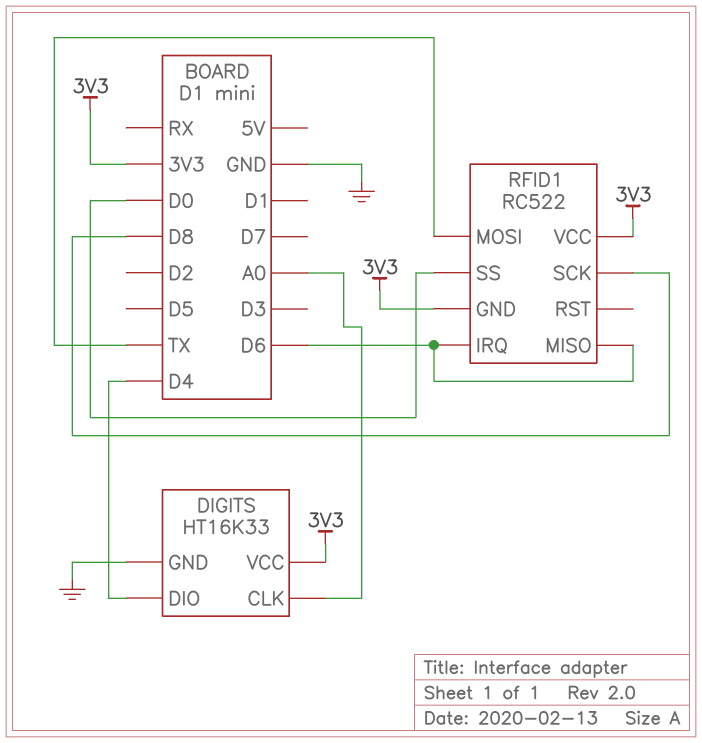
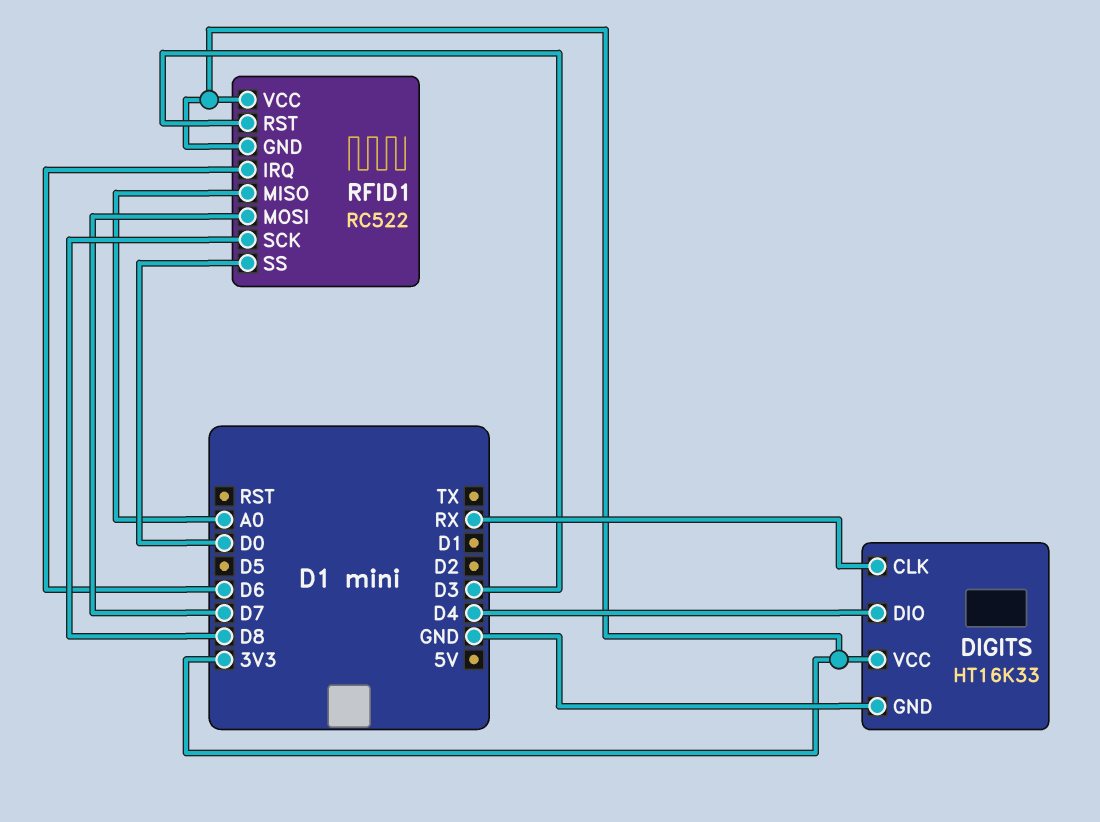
DIGITS pin CLK: A0 -> RX
RFID1 pin MISO: D6 -> A0
RFID1 pin MOSI: TX -> D7
RFID1 pin RST: none -> D3

